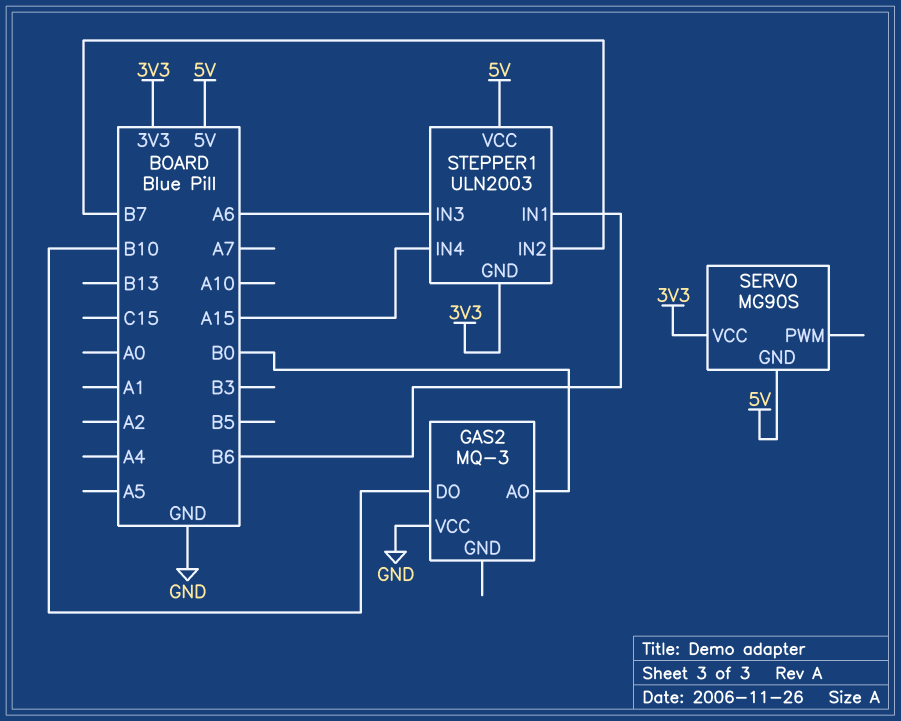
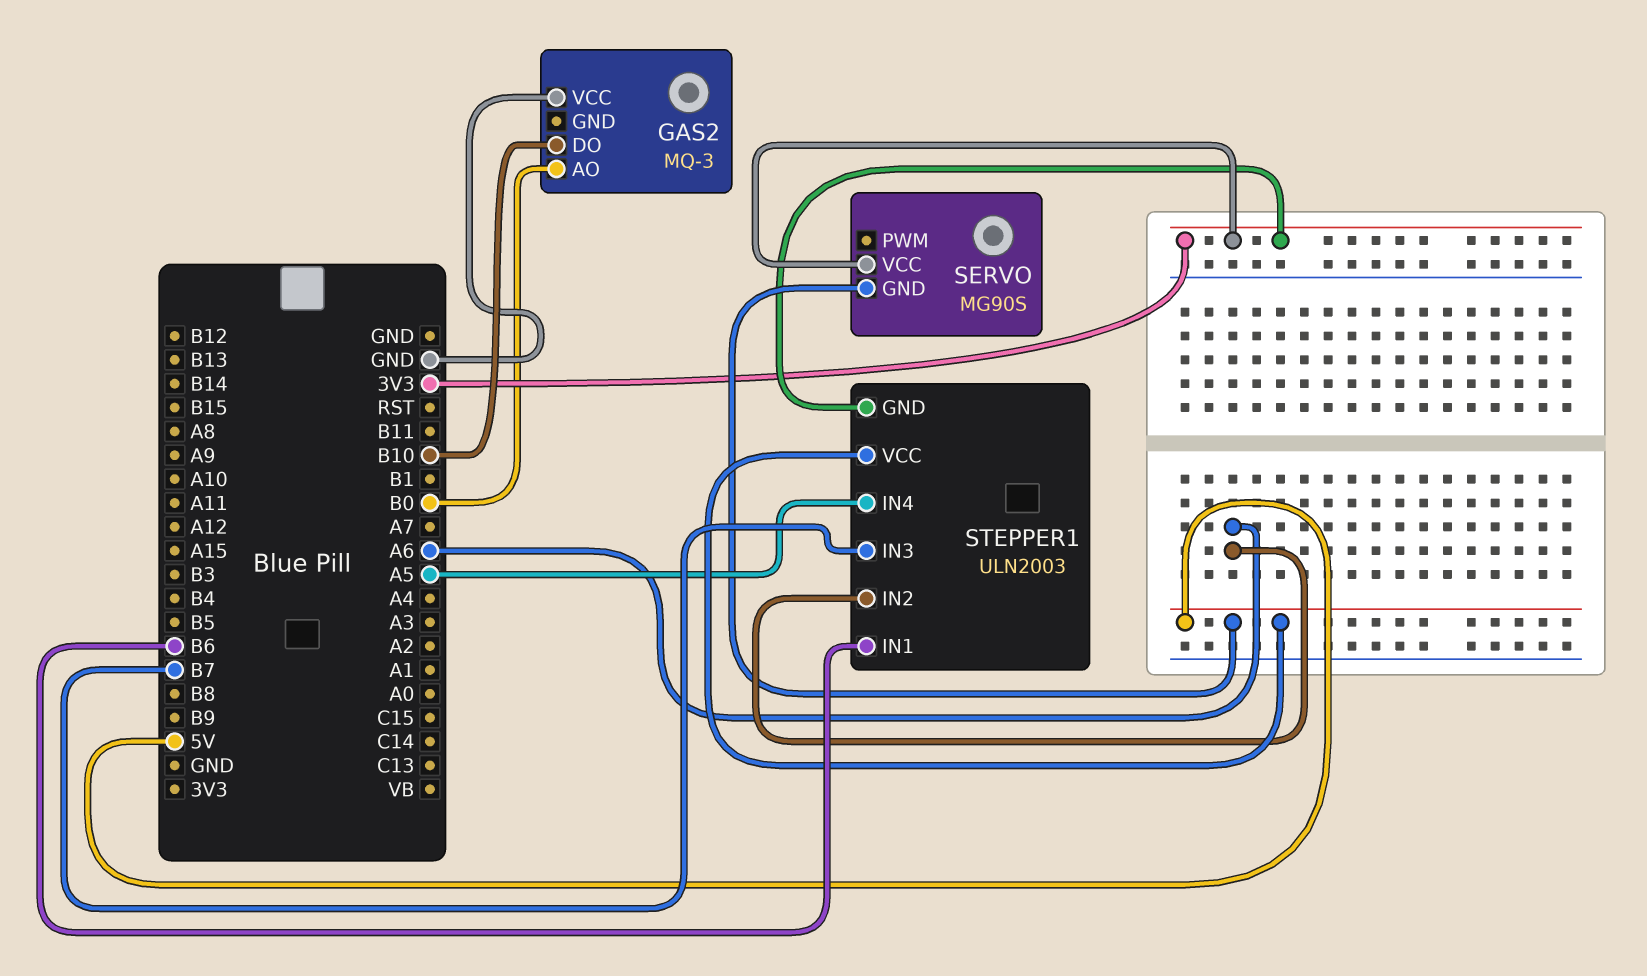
STEPPER1 pin IN2: B7 -> A6
STEPPER1 pin IN3: A6 -> B7
STEPPER1 pin IN4: A15 -> A5

